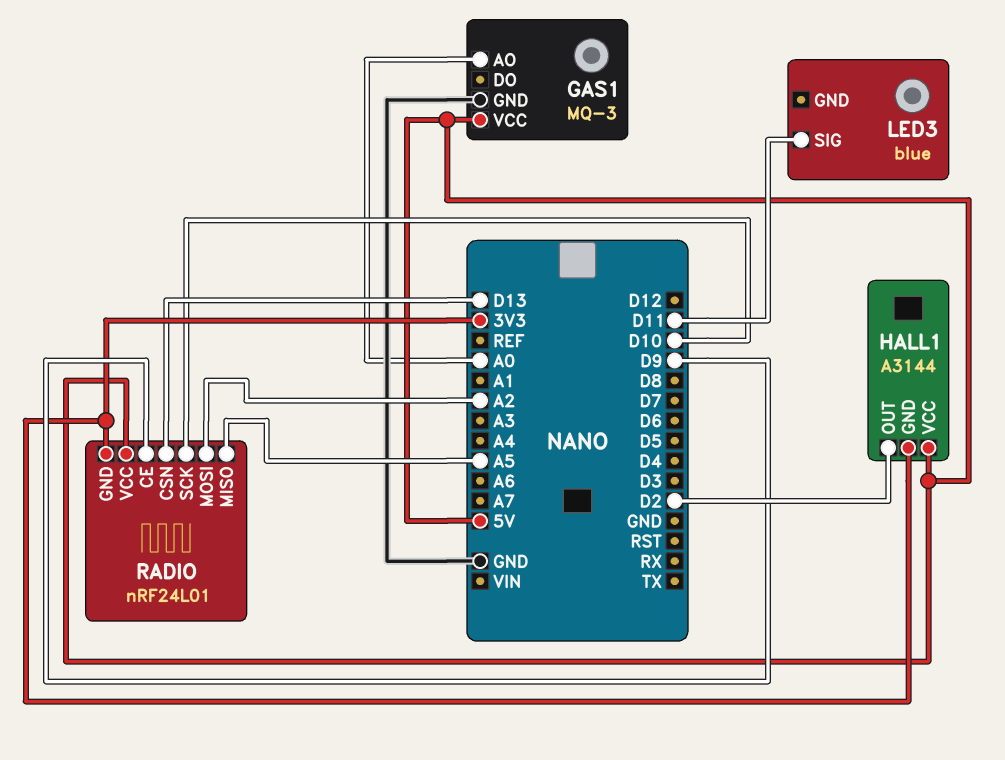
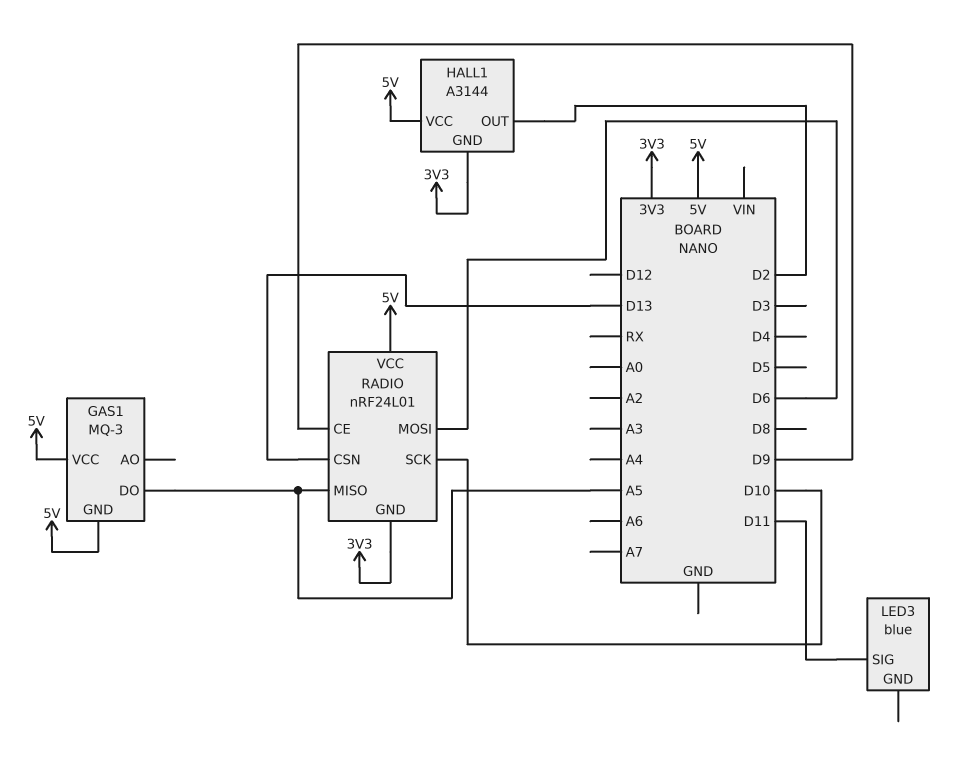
GAS1 pin AO: A0 -> none
GAS1 pin DO: none -> A5
GAS1 pin GND: GND -> 5V
RADIO pin MOSI: A2 -> D6

